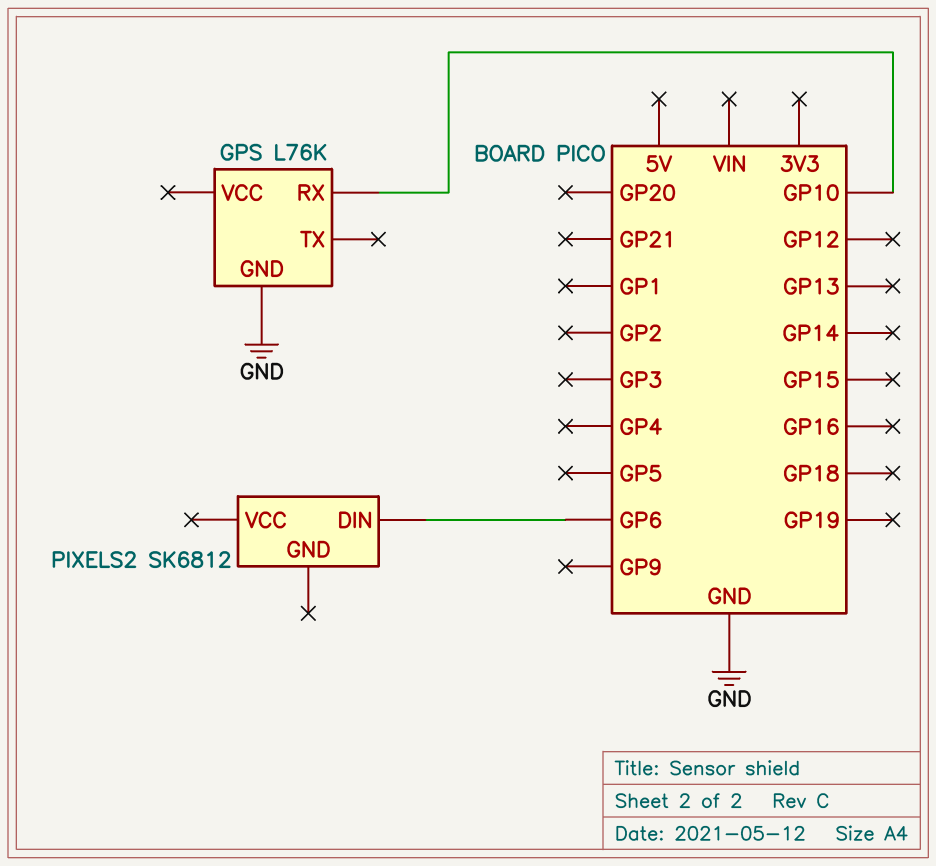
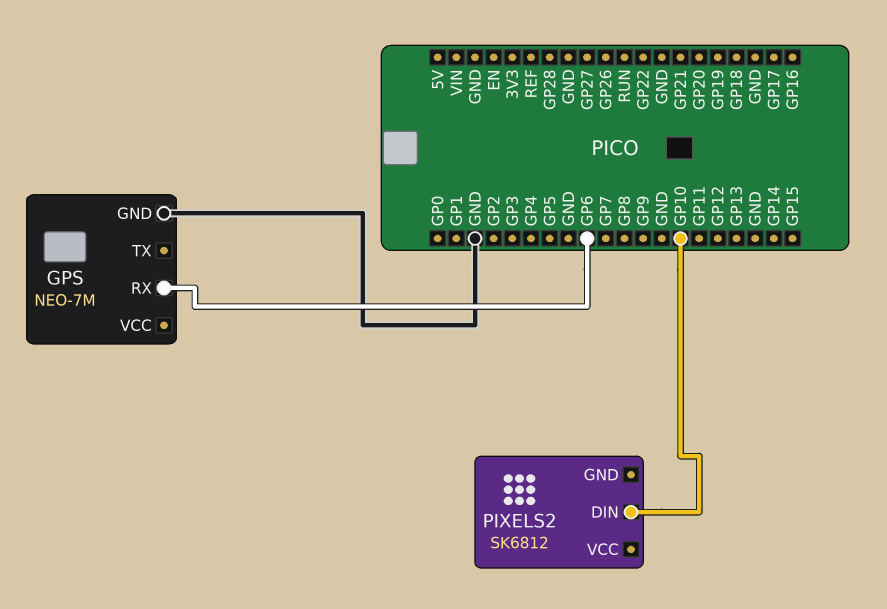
GPS: L76K -> NEO-7M
GPS pin RX: GP10 -> GP6
PIXELS2 pin DIN: GP6 -> GP10

